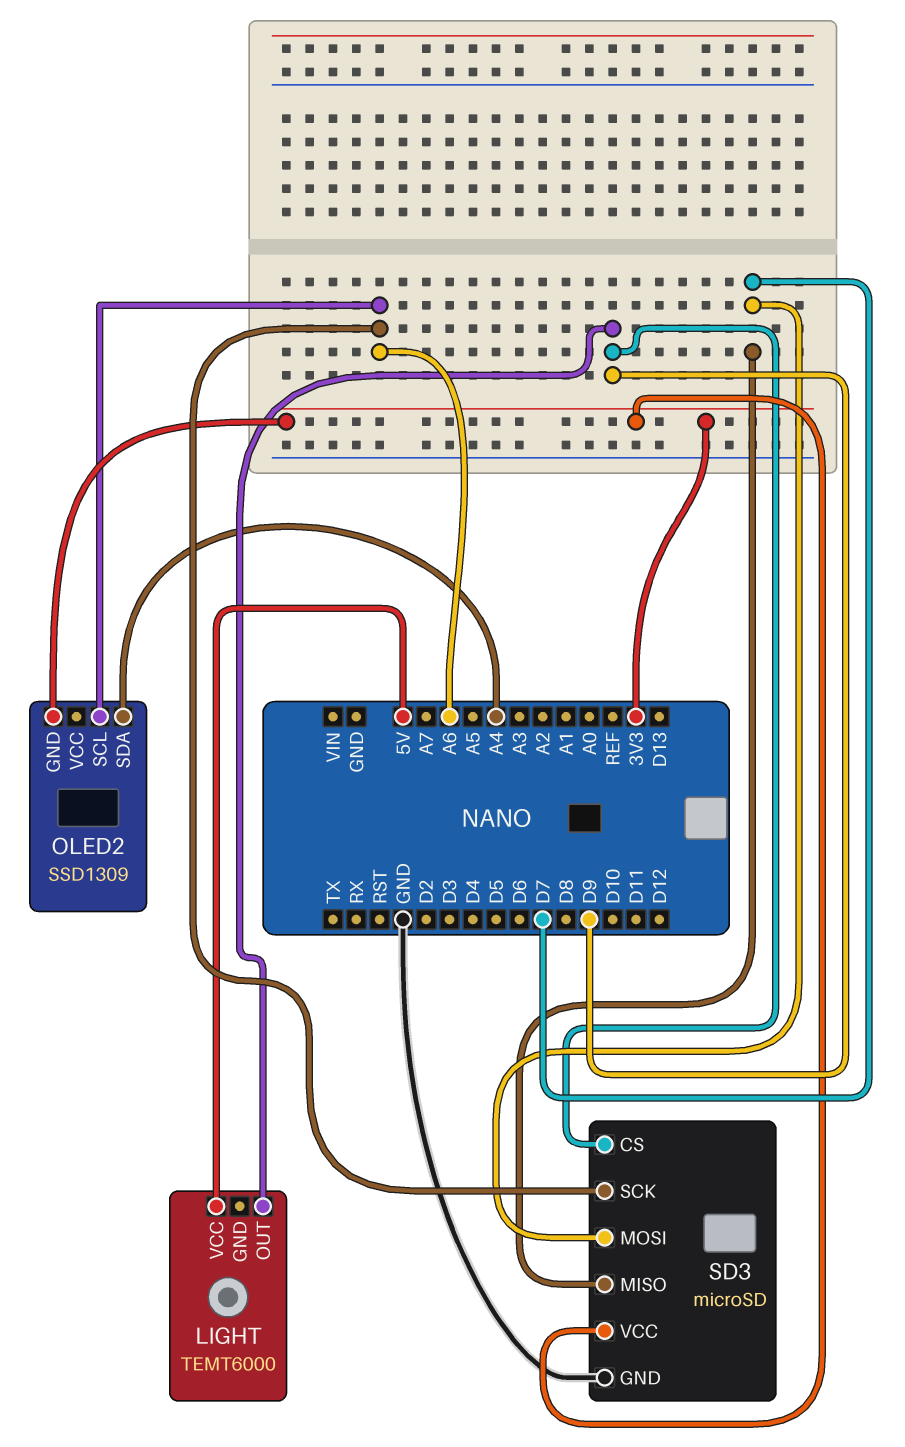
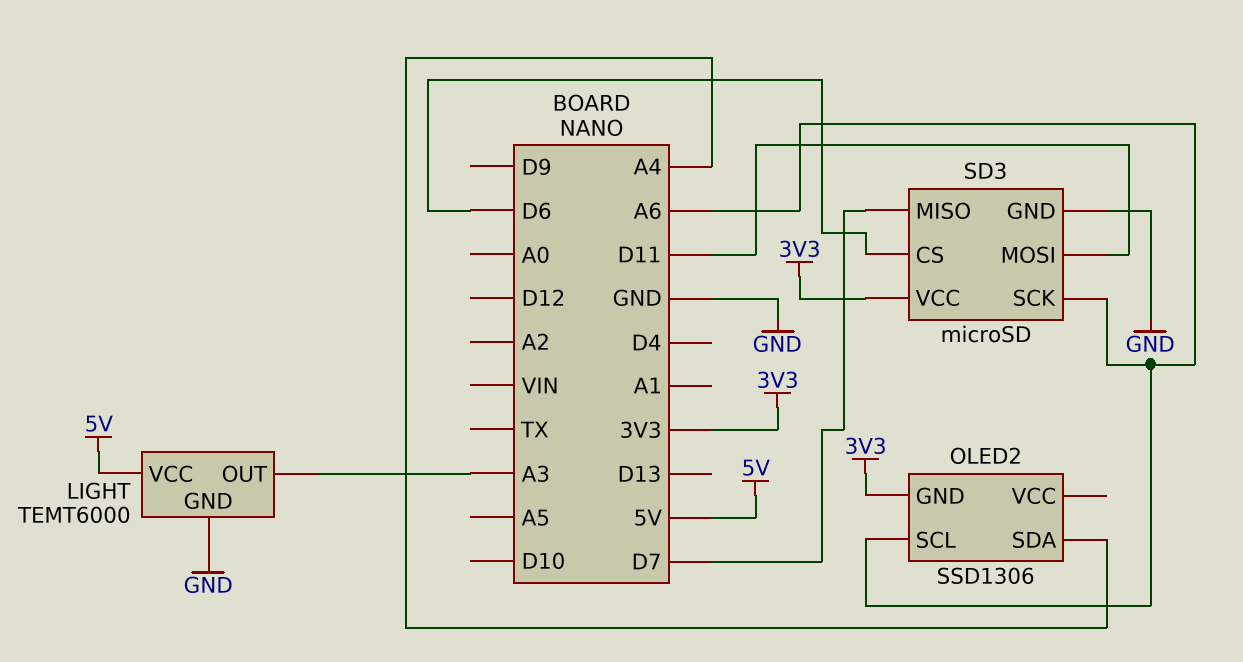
LIGHT pin GND: none -> GND
LIGHT pin OUT: D9 -> A3
OLED2: SSD1309 -> SSD1306
SD3 pin CS: D9 -> D6
SD3 pin MOSI: D7 -> D11

